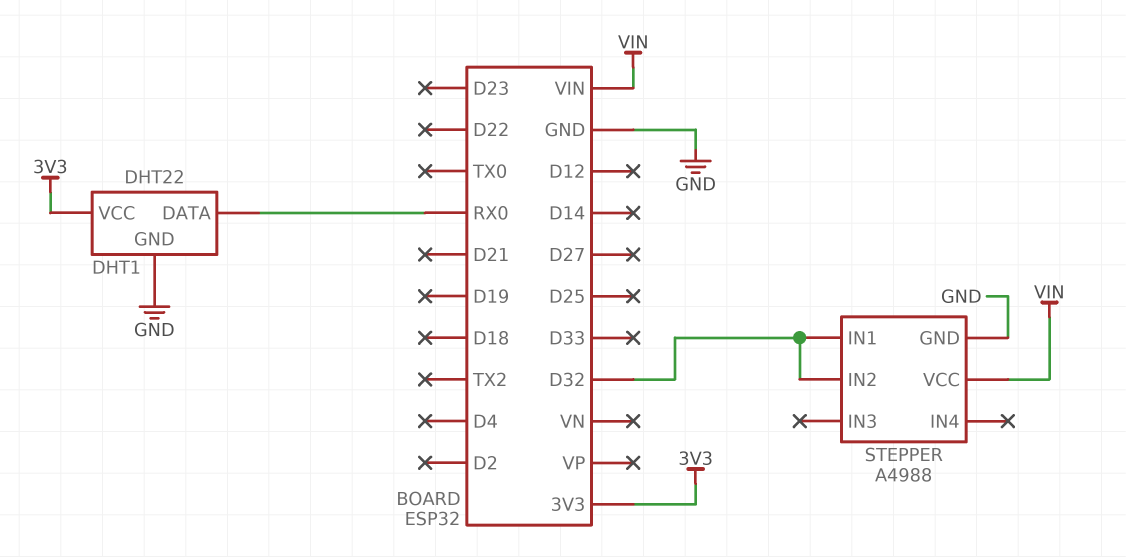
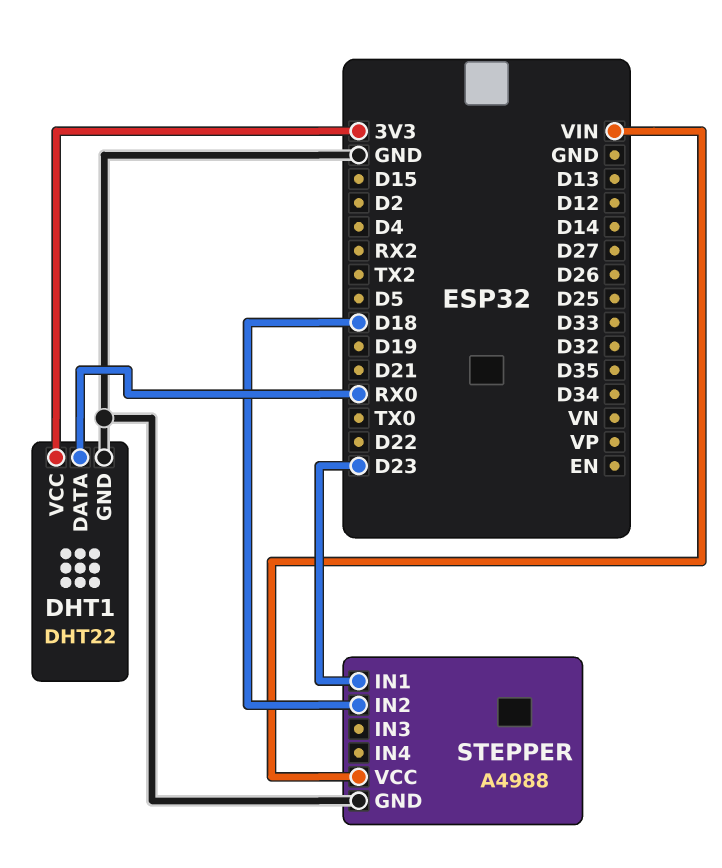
STEPPER pin IN1: D32 -> D23
STEPPER pin IN2: D32 -> D18

